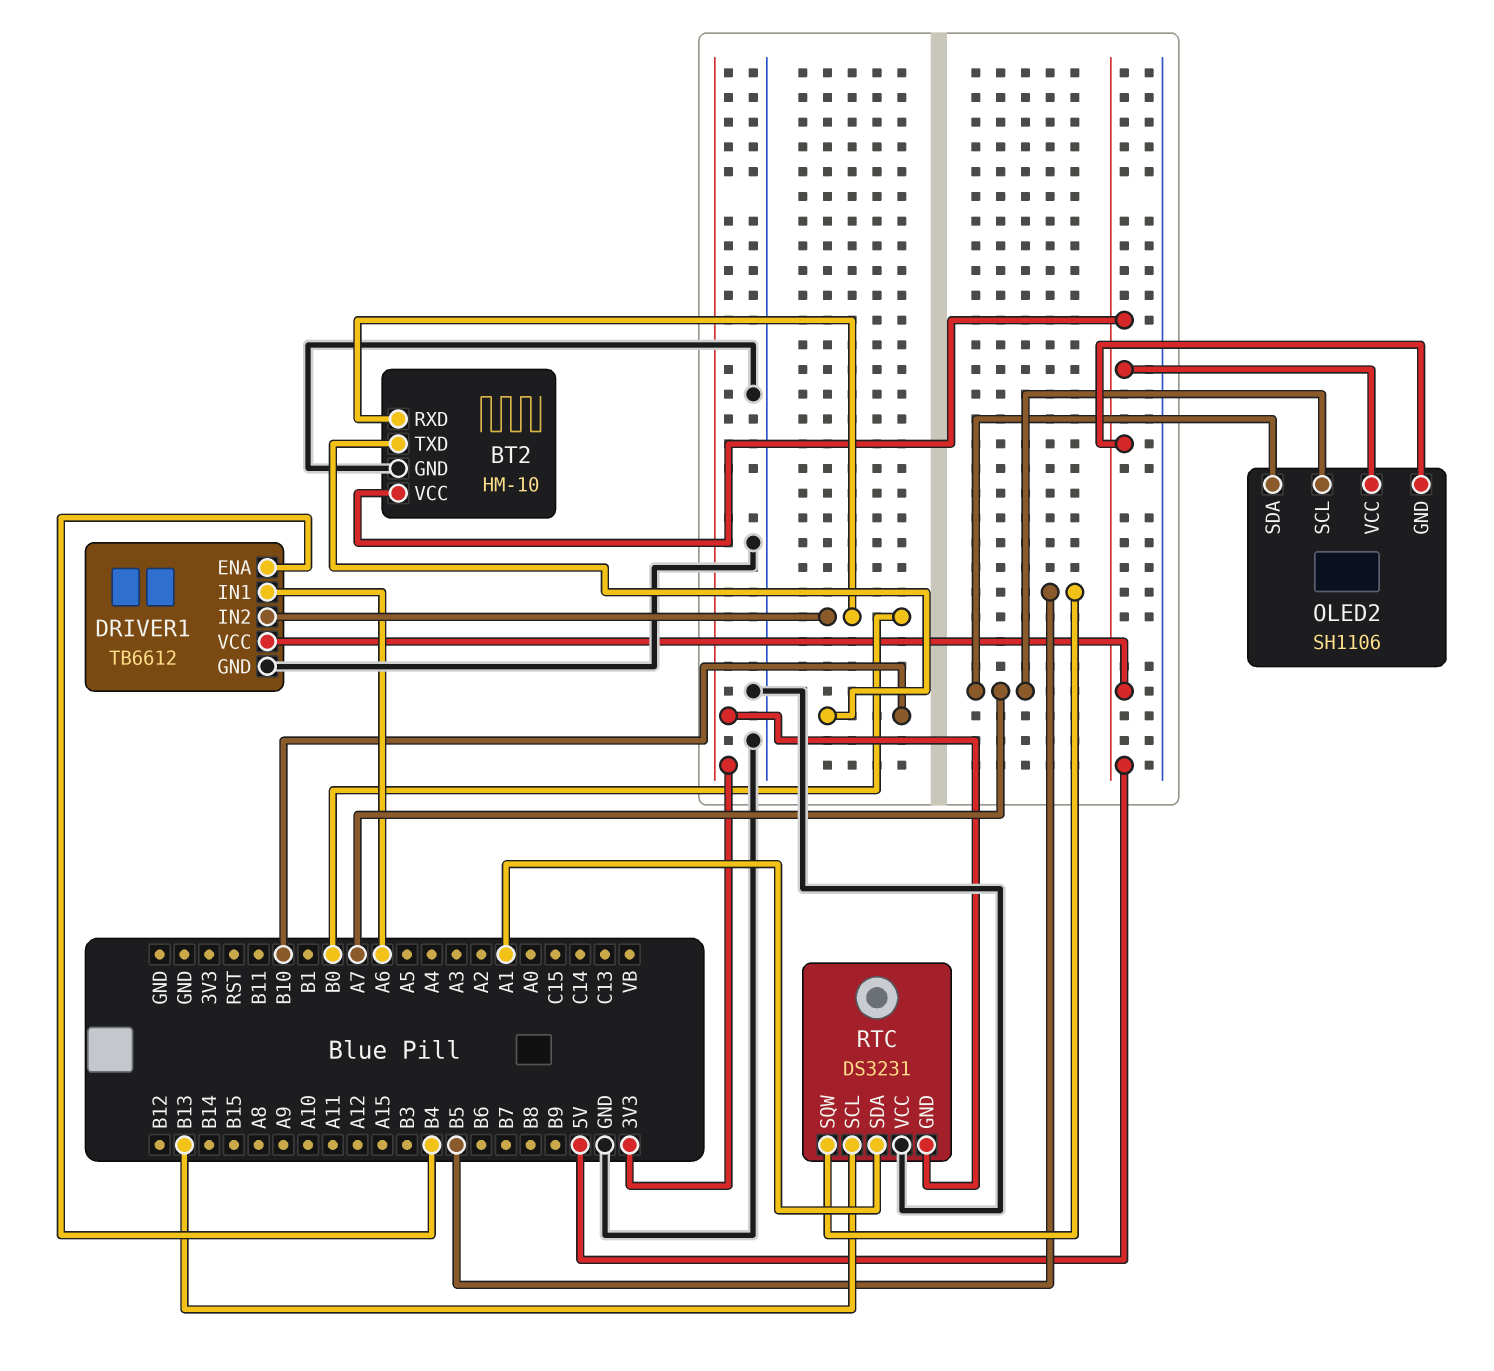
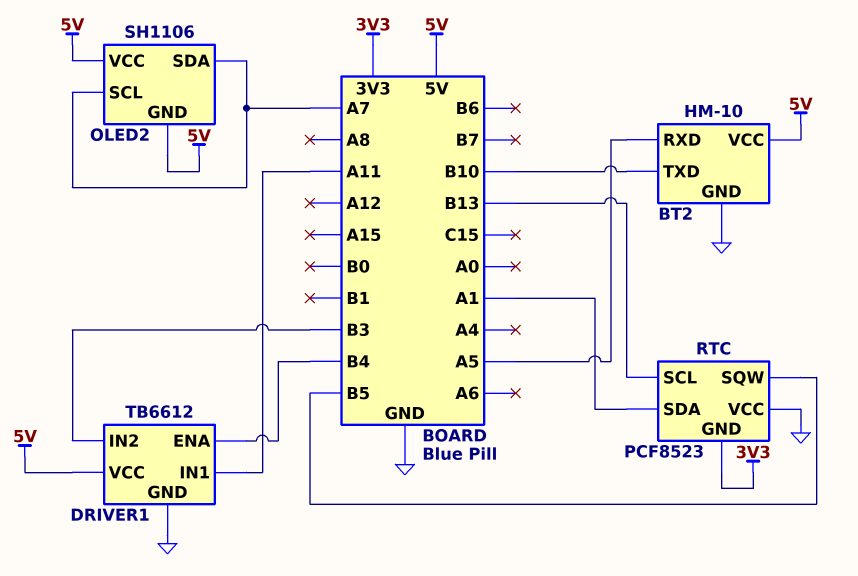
BT2 pin RXD: B0 -> A5
DRIVER1 pin IN1: A6 -> A11
DRIVER1 pin IN2: B0 -> B3
RTC: DS3231 -> PCF8523

